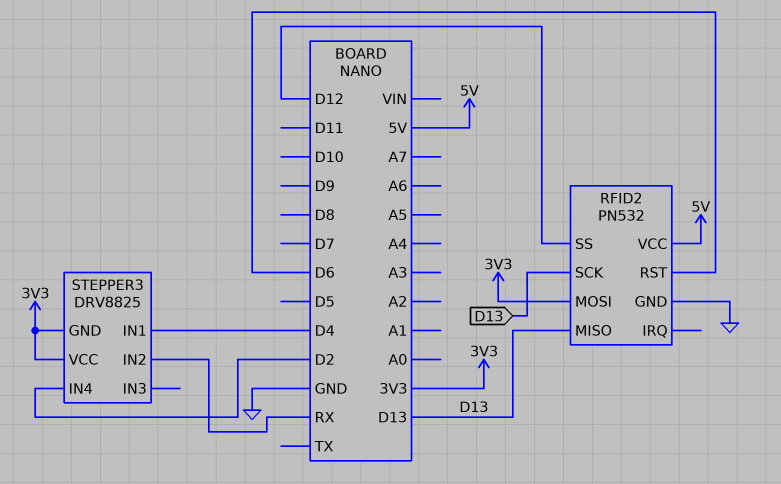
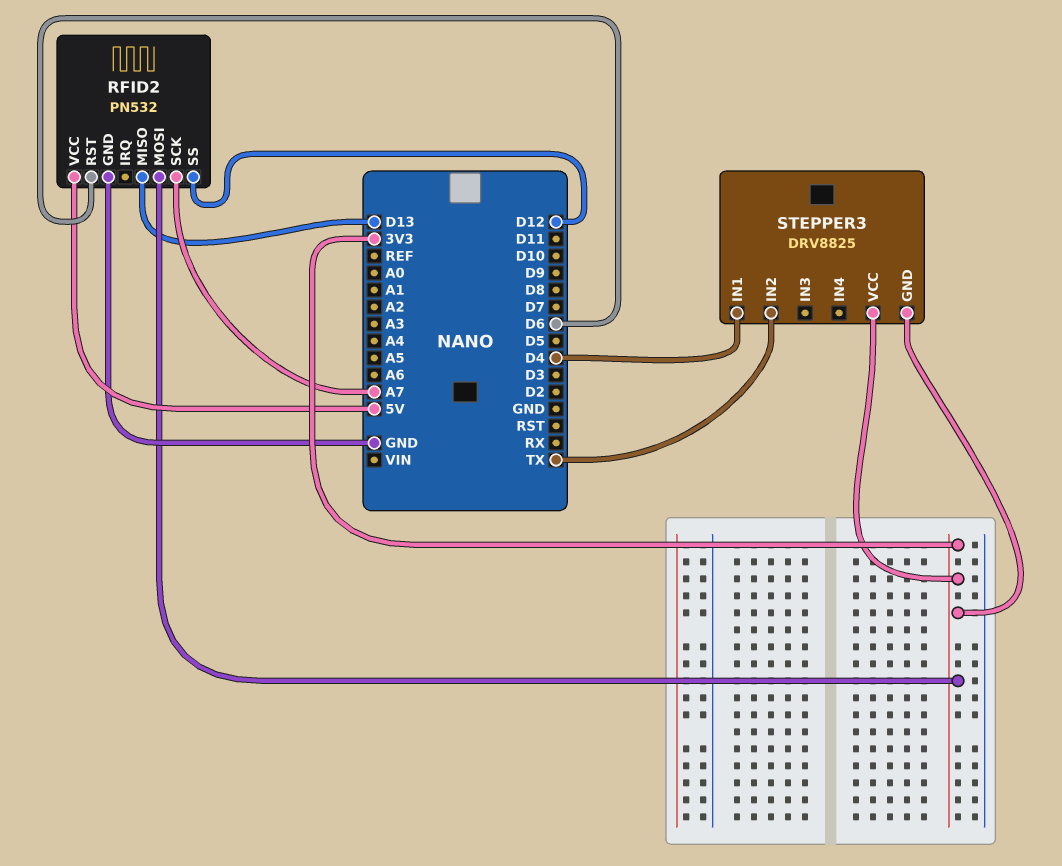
RFID2 pin SCK: D13 -> A7
STEPPER3 pin IN2: RX -> TX
STEPPER3 pin IN4: D2 -> none

